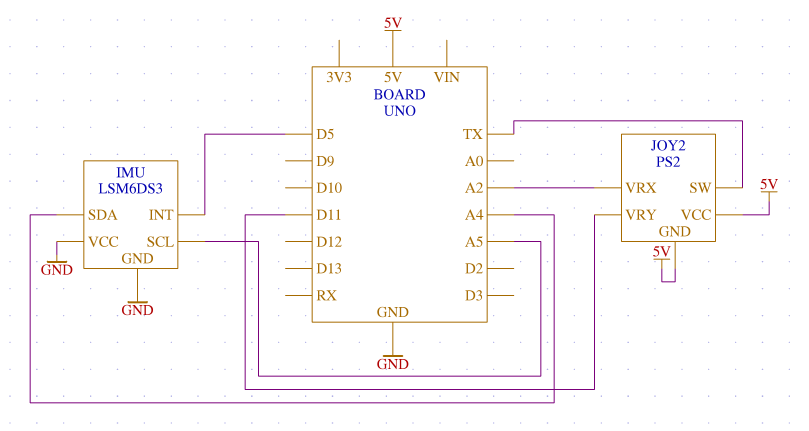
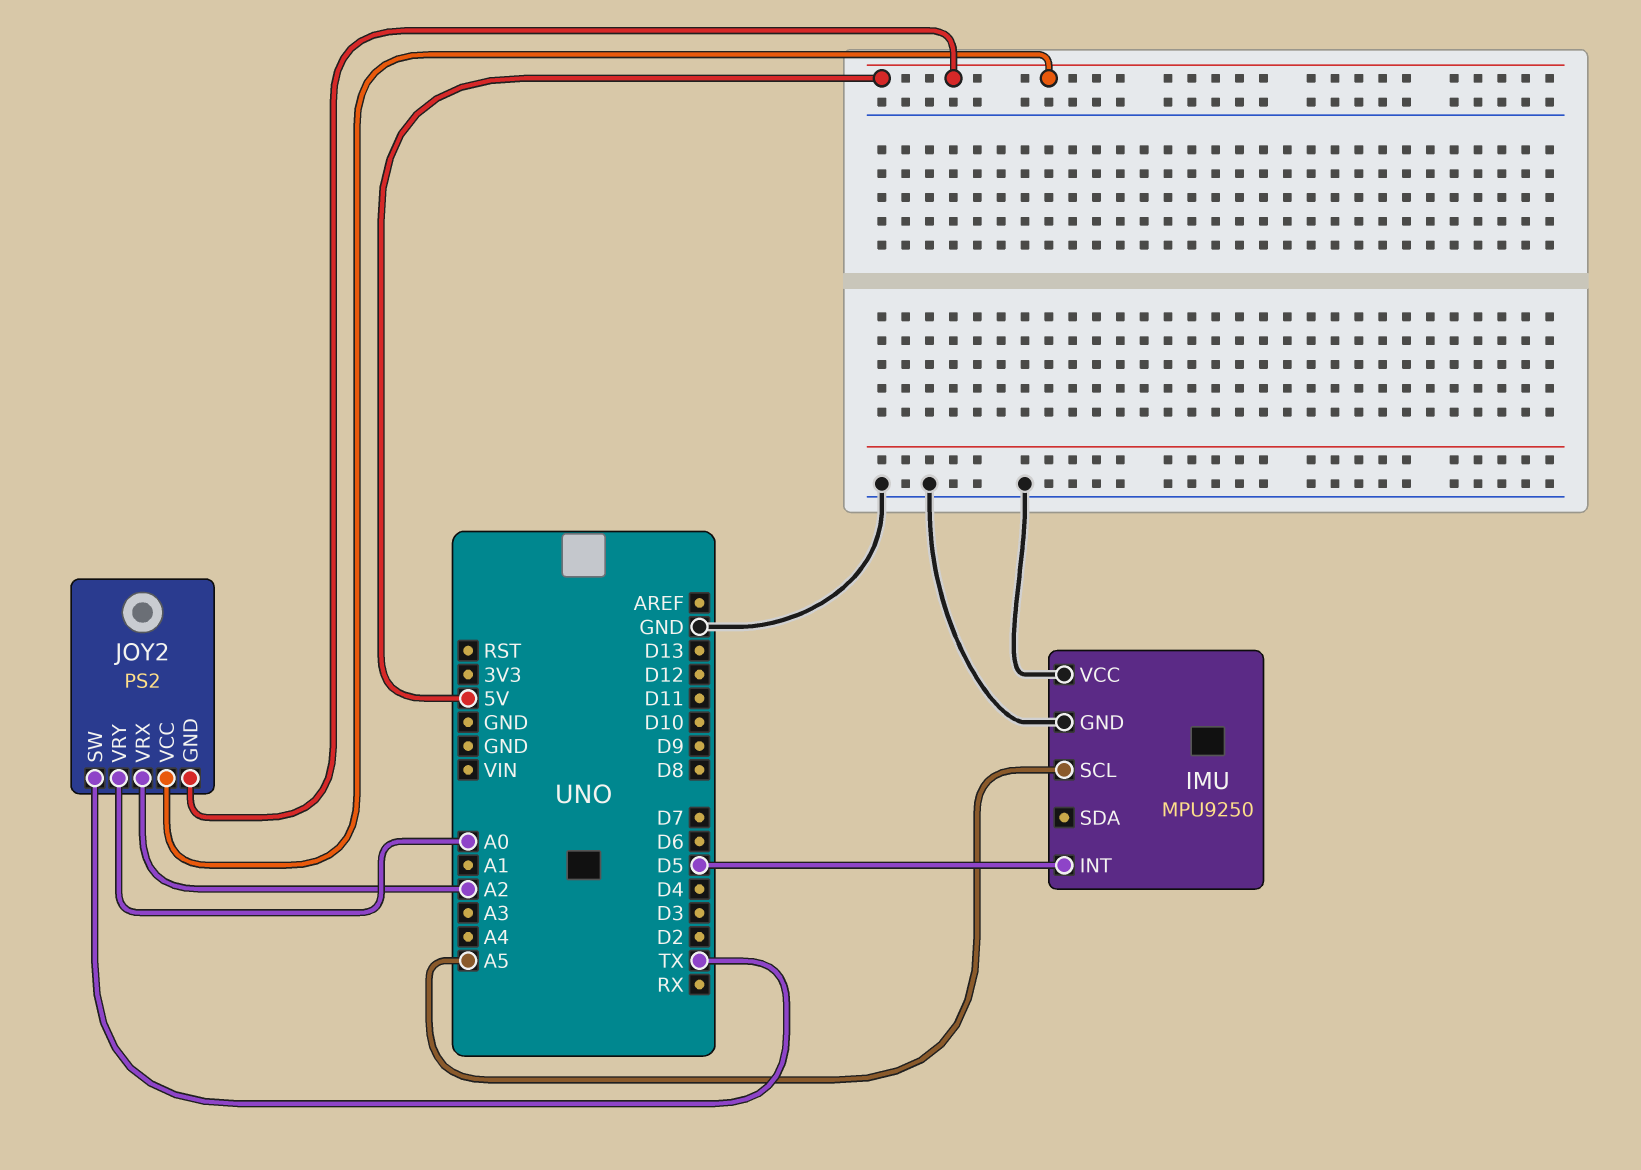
IMU: LSM6DS3 -> MPU9250
IMU pin SDA: A4 -> none
JOY2 pin VRY: D11 -> A0

